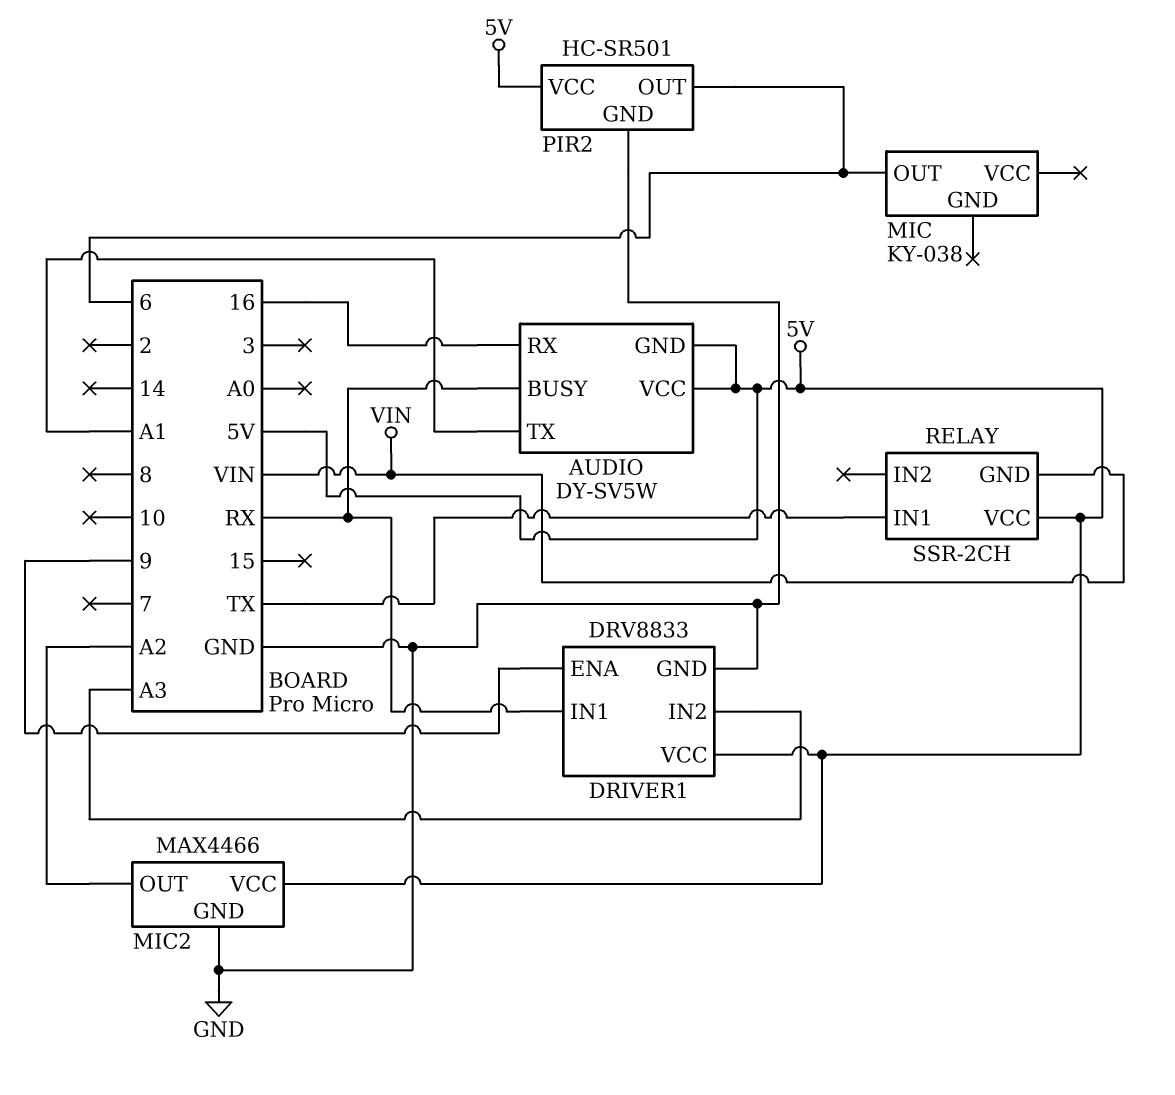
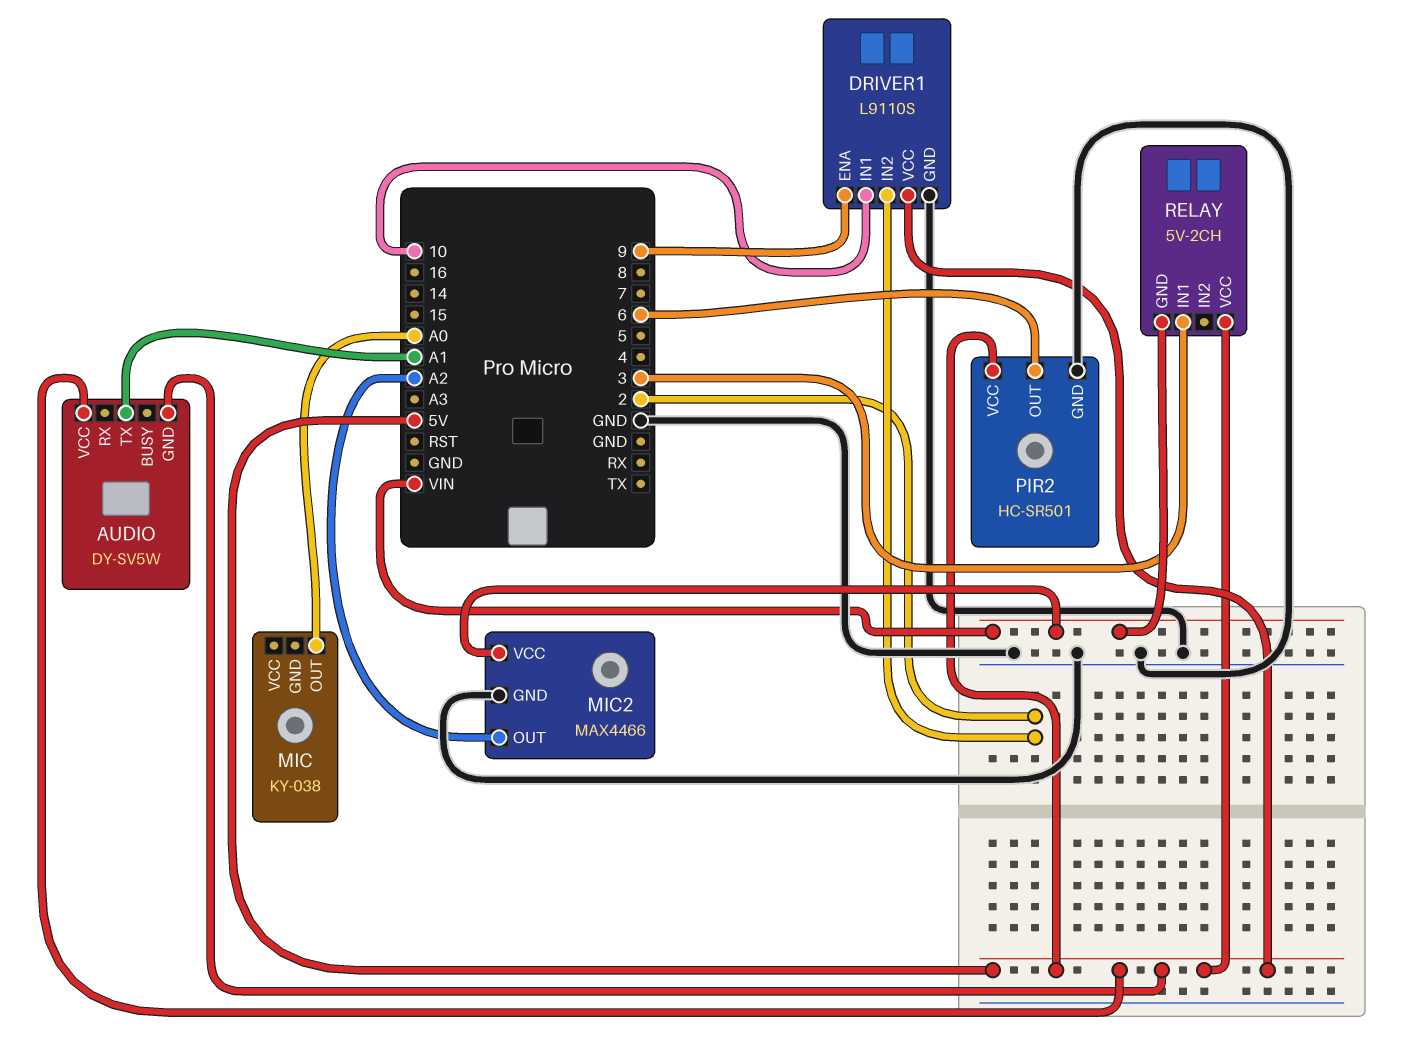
AUDIO pin BUSY: RX -> none
AUDIO pin RX: 16 -> none
DRIVER1: DRV8833 -> L9110S
DRIVER1 pin IN1: RX -> 10
DRIVER1 pin IN2: A3 -> 2
MIC pin OUT: 6 -> A0
MIC2 pin VCC: 5V -> VIN
RELAY: SSR-2CH -> 5V-2CH
RELAY pin IN1: TX -> 3

